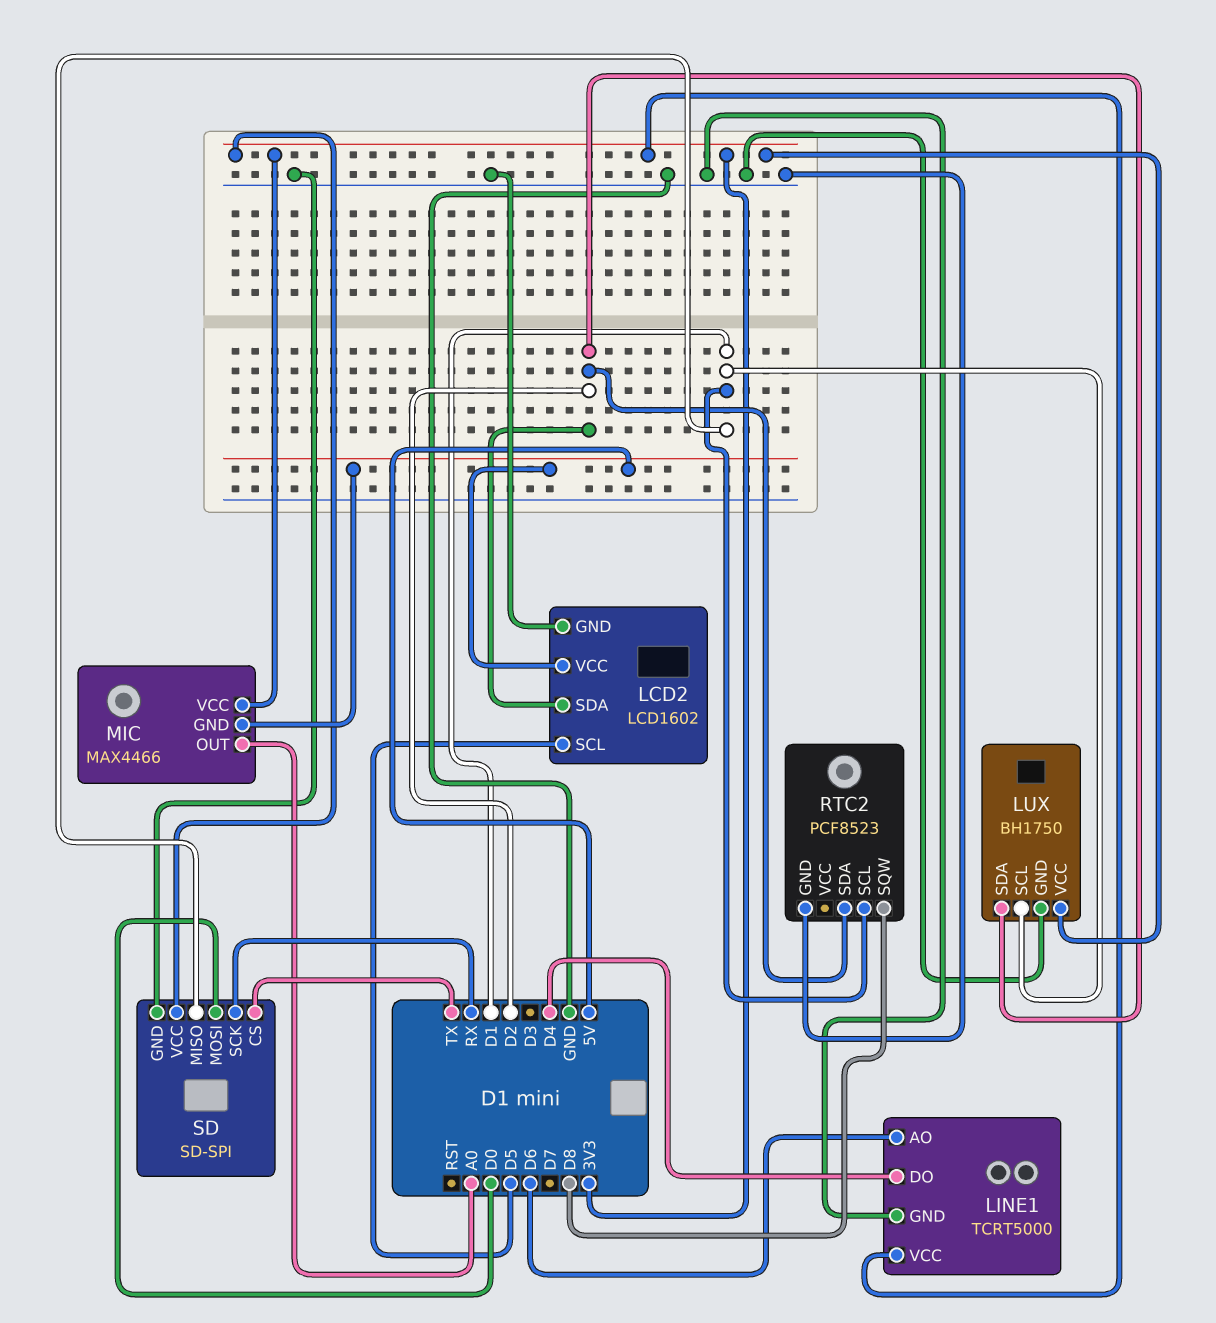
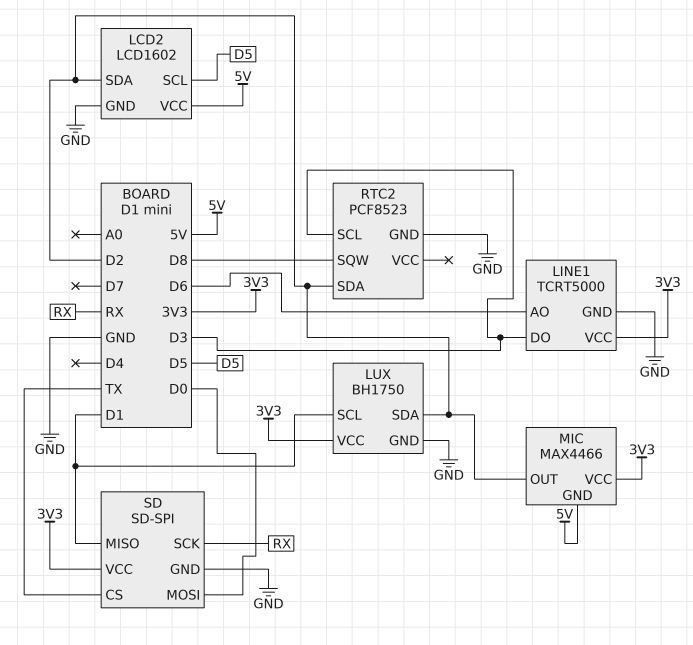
LINE1 pin DO: D4 -> D3
MIC pin OUT: A0 -> D2
RTC2 pin SCL: D1 -> D3

